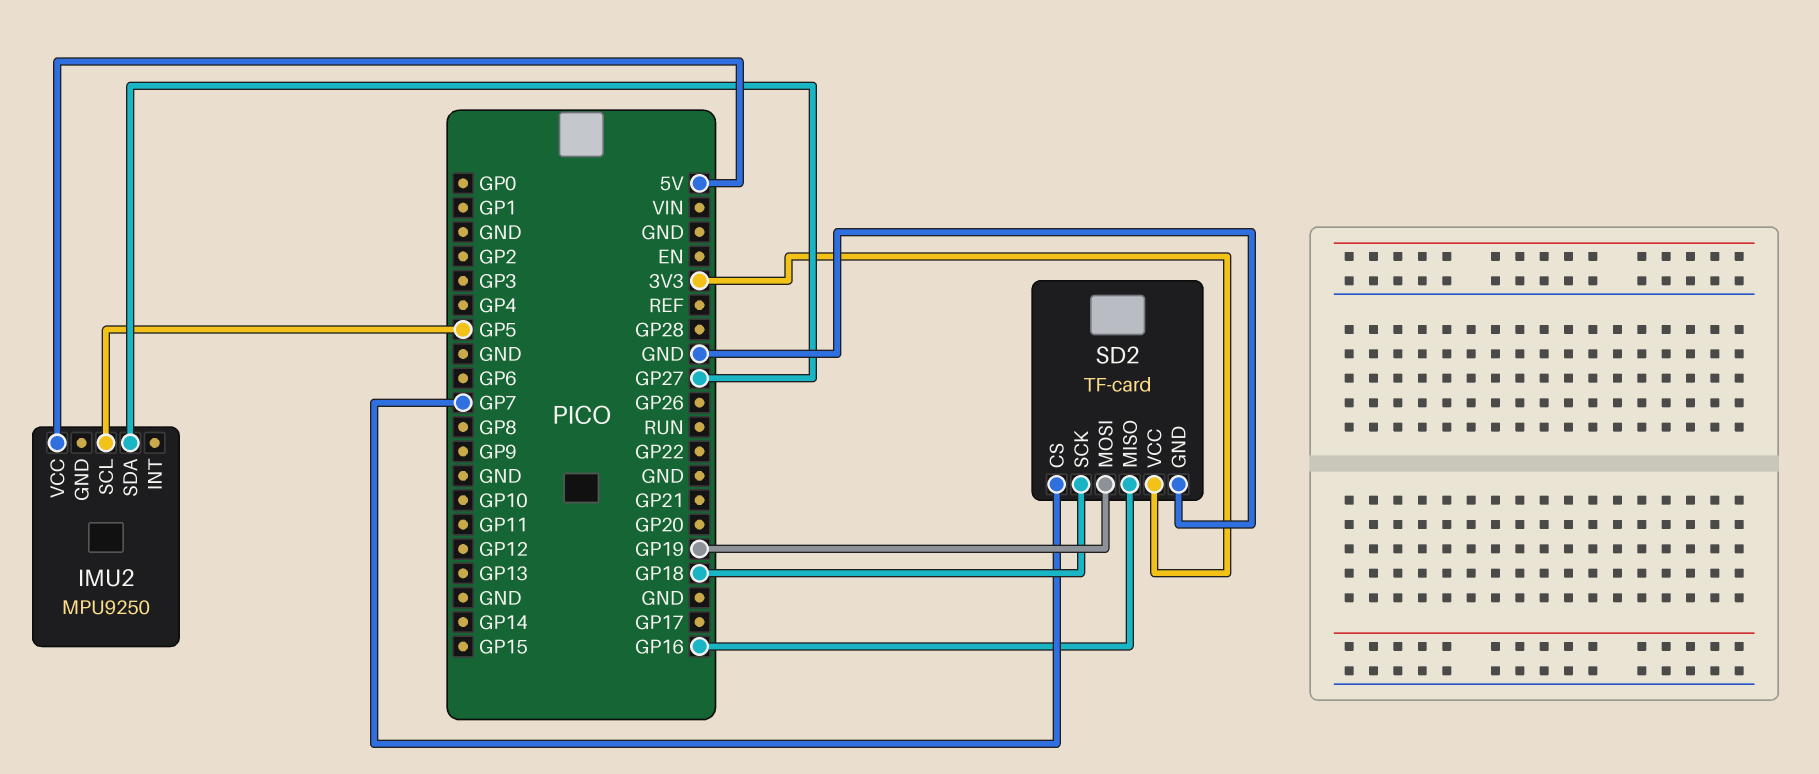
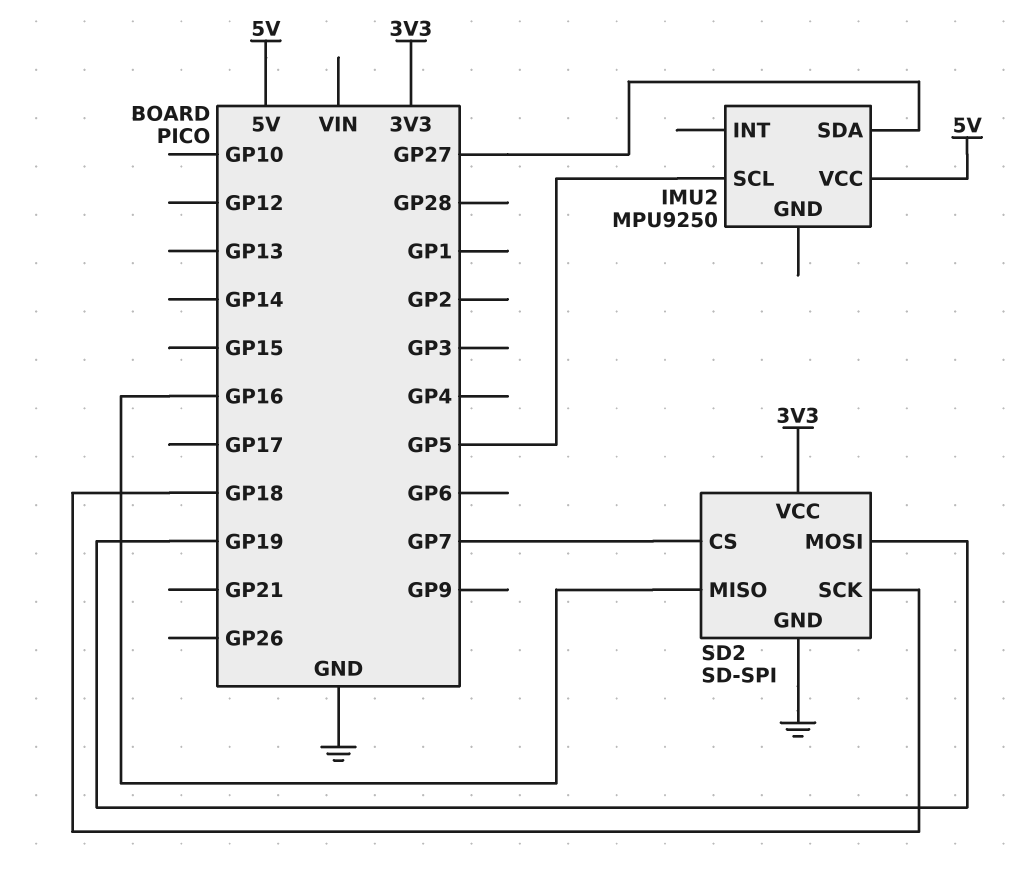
SD2: TF-card -> SD-SPI

